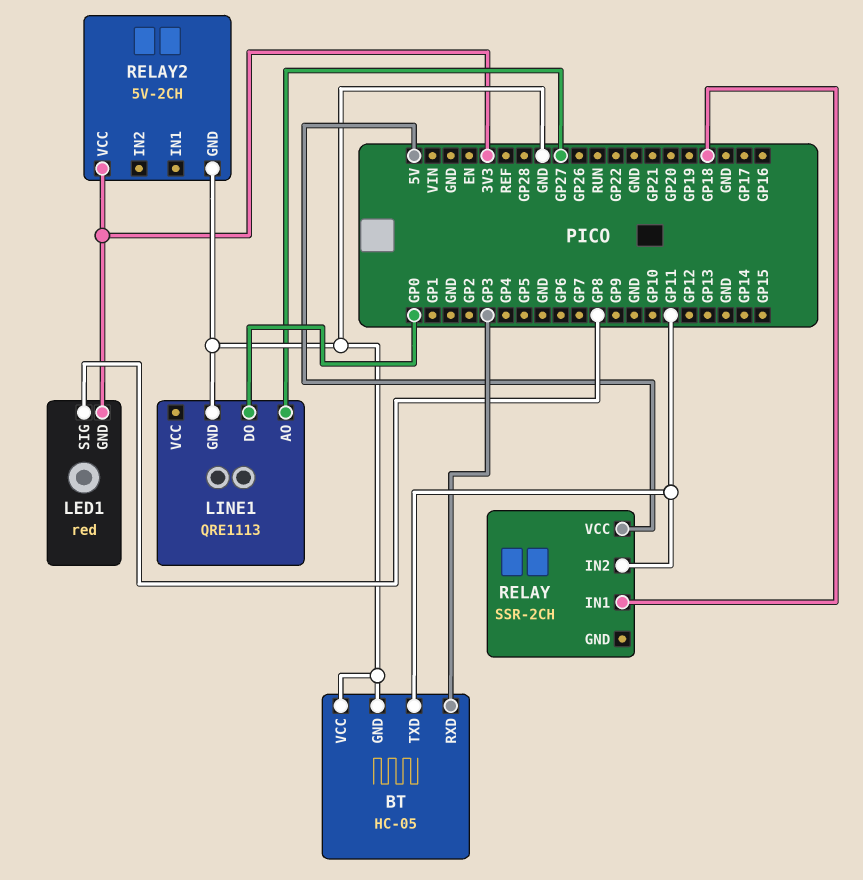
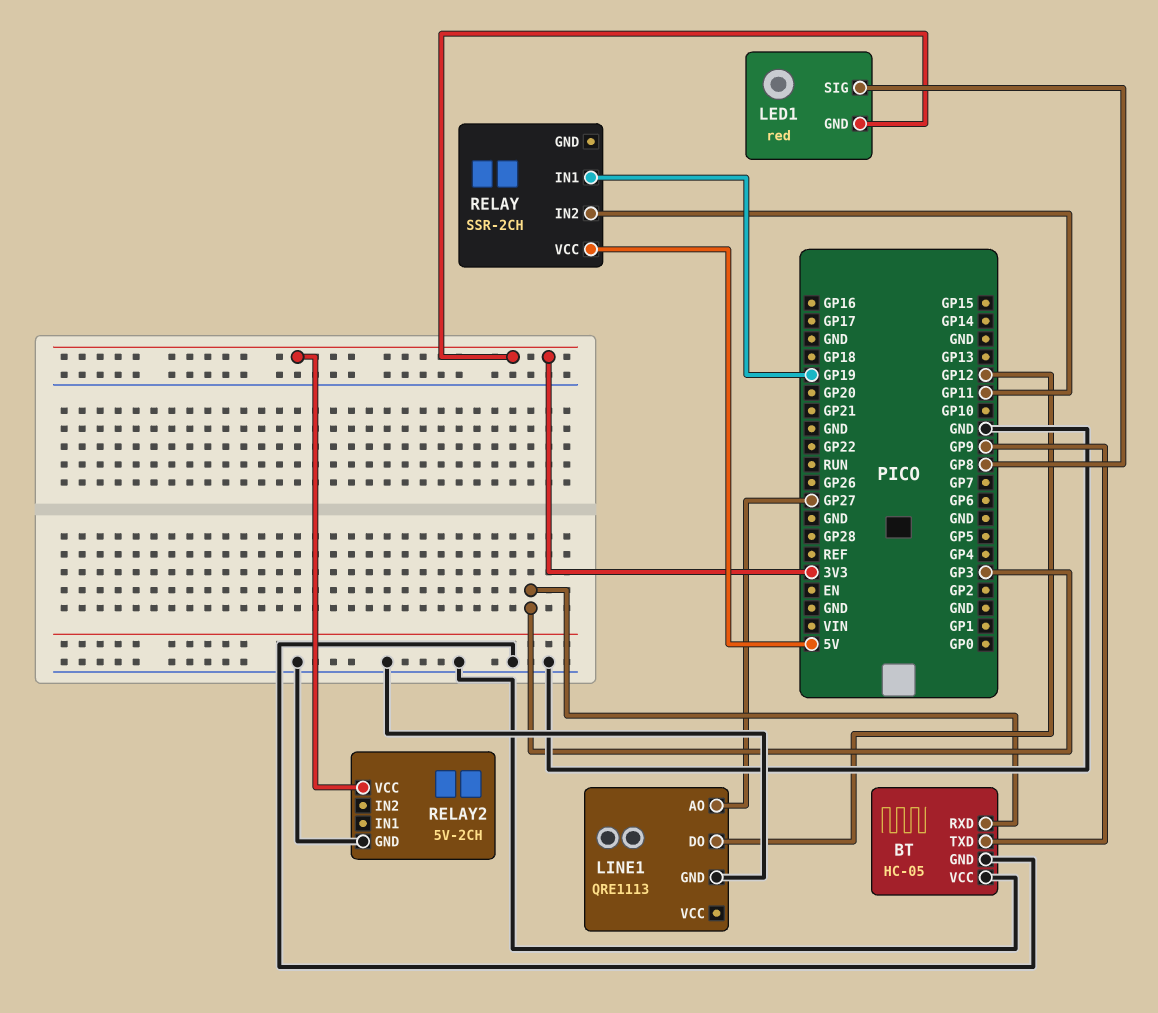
BT pin TXD: GP11 -> GP9
LINE1 pin DO: GP0 -> GP12
RELAY pin IN1: GP18 -> GP19

